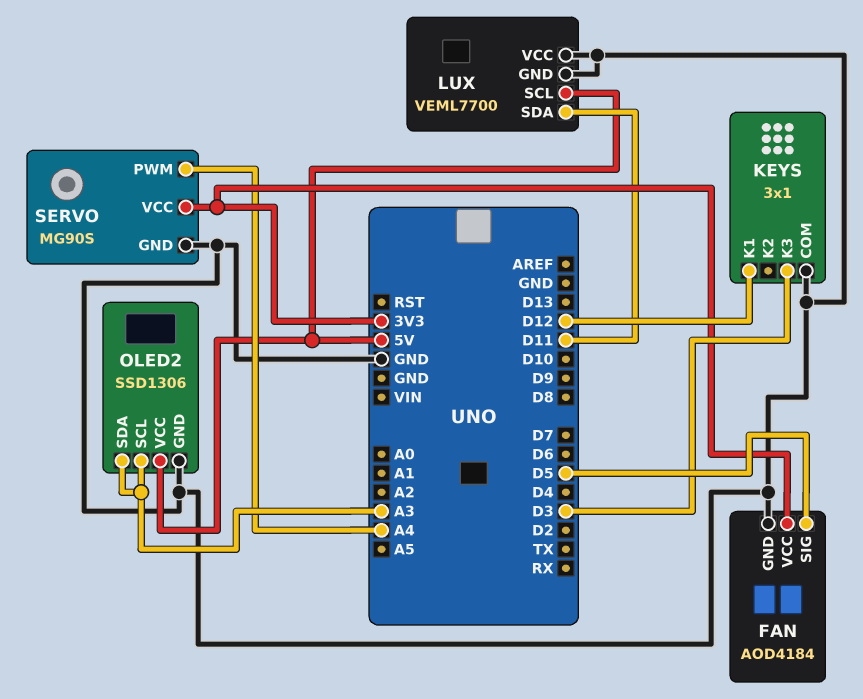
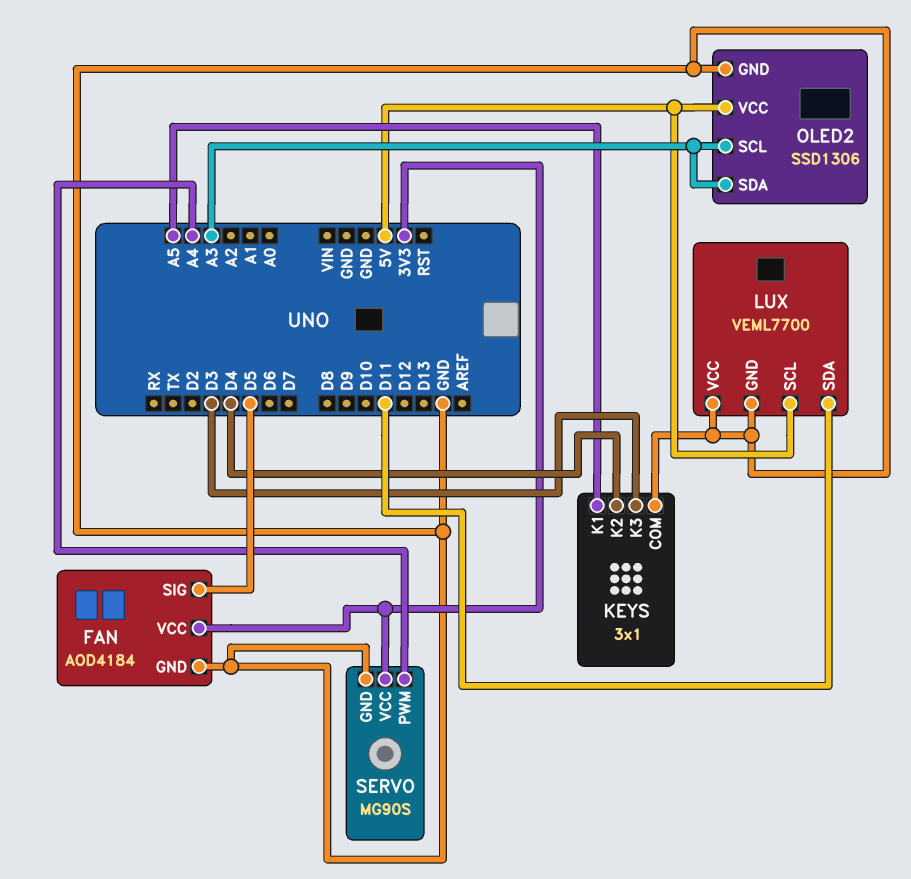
KEYS pin K1: D12 -> A5
KEYS pin K2: none -> D4

